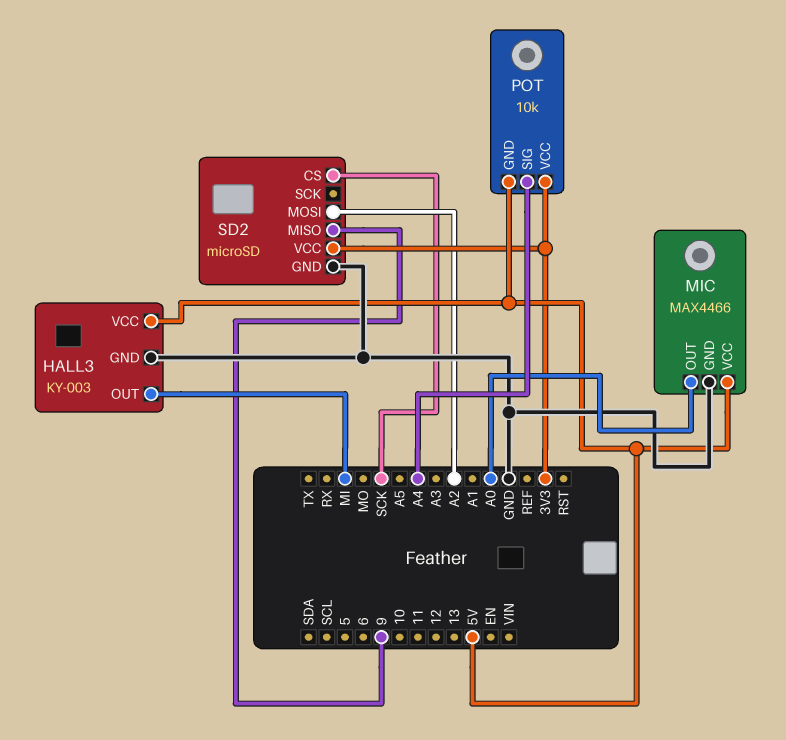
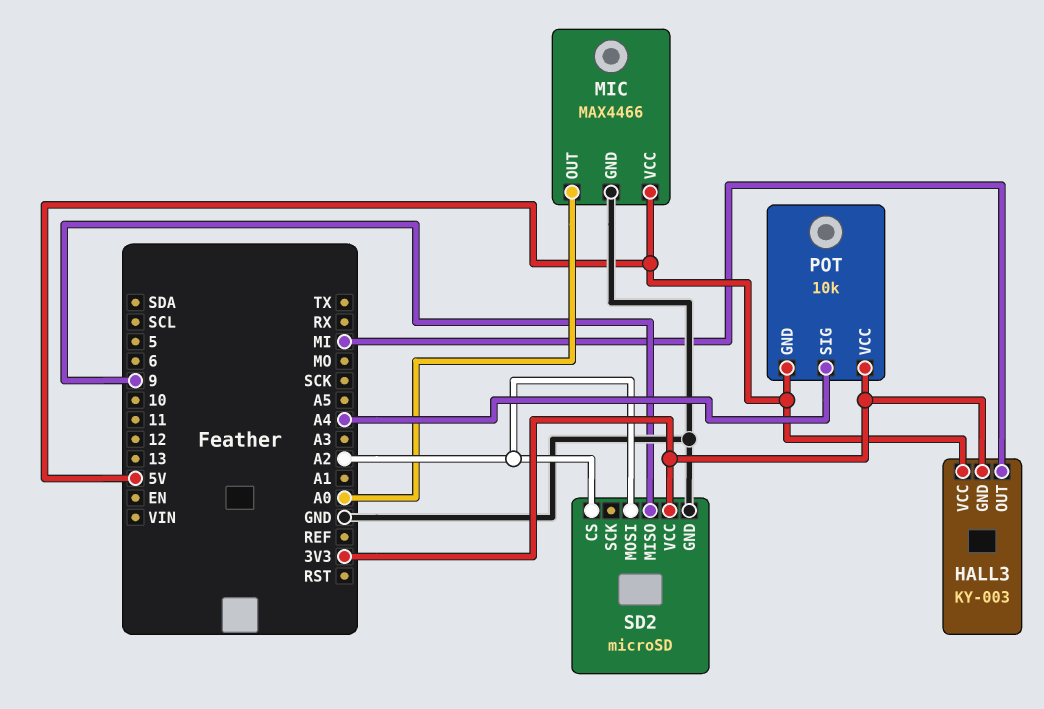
HALL3 pin GND: GND -> 3V3
SD2 pin CS: SCK -> A2

